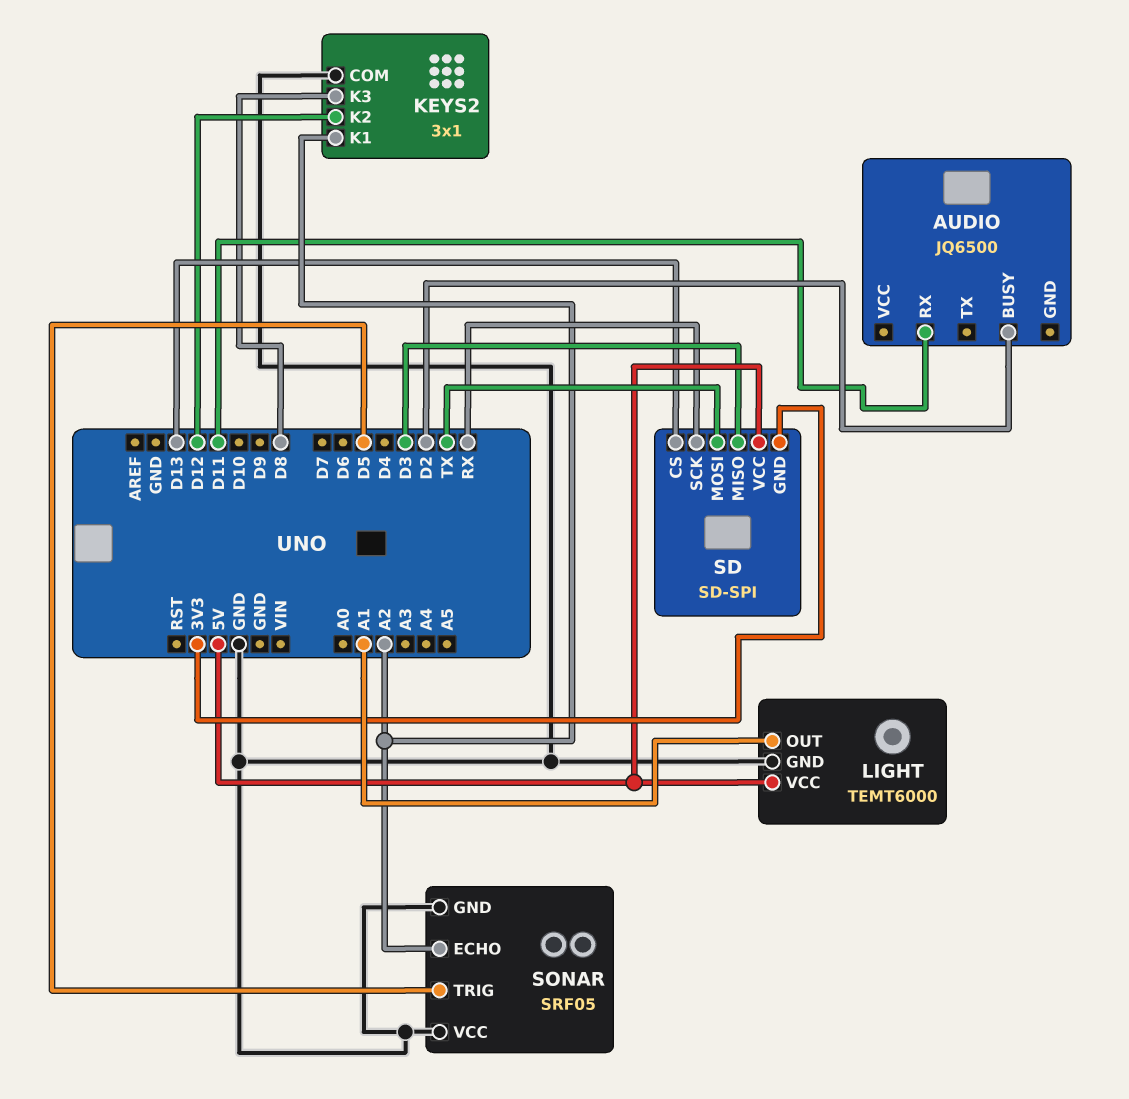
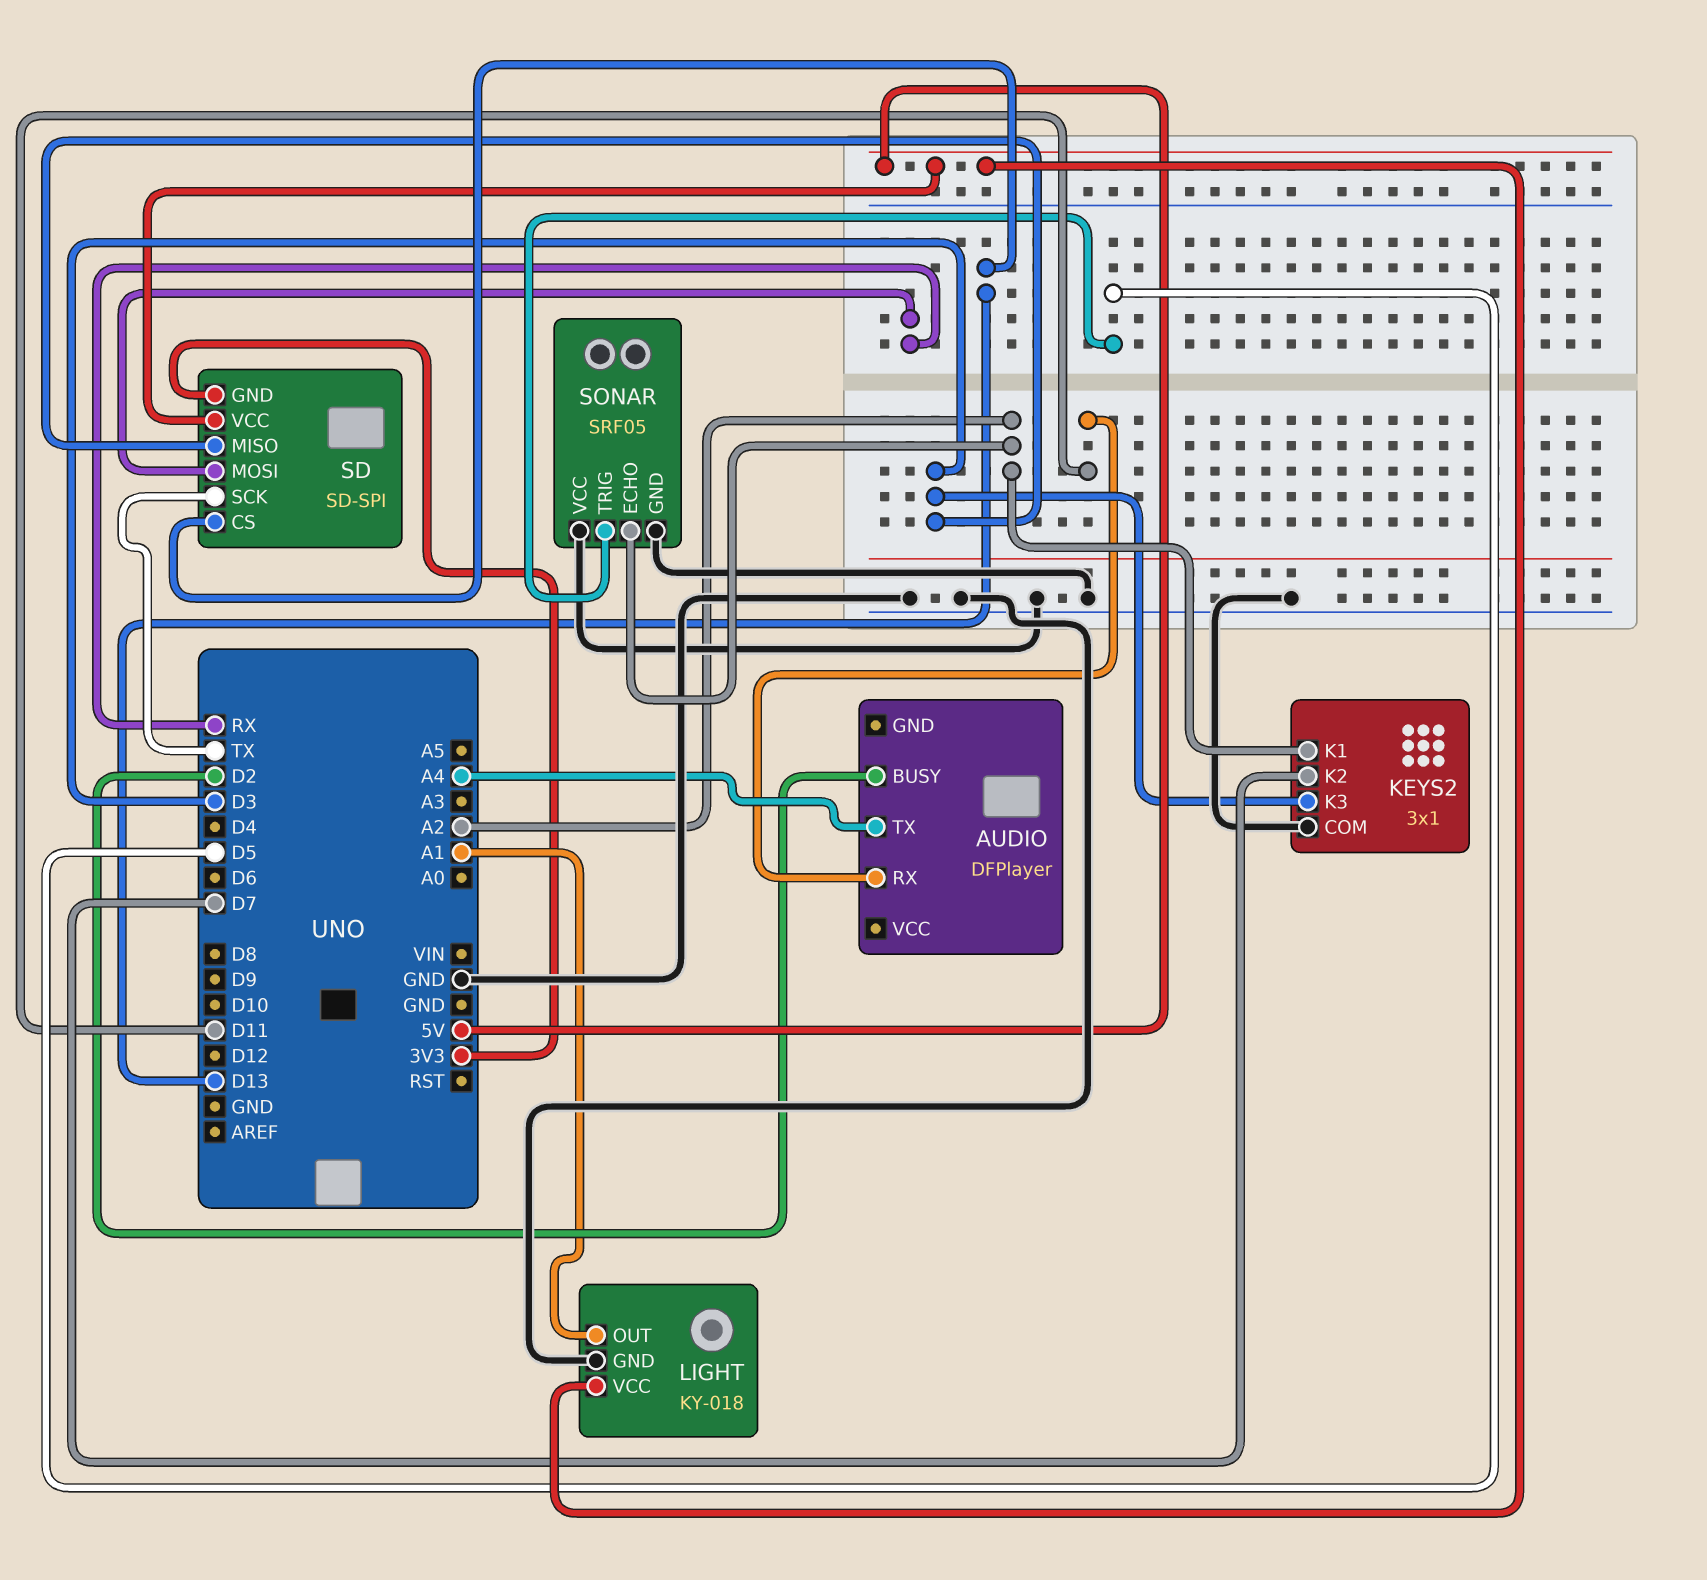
AUDIO: JQ6500 -> DFPlayer
AUDIO pin TX: none -> A4
KEYS2 pin K2: D12 -> D7
KEYS2 pin K3: D8 -> D3
LIGHT: TEMT6000 -> KY-018
SD pin MOSI: TX -> RX
SD pin SCK: RX -> TX

